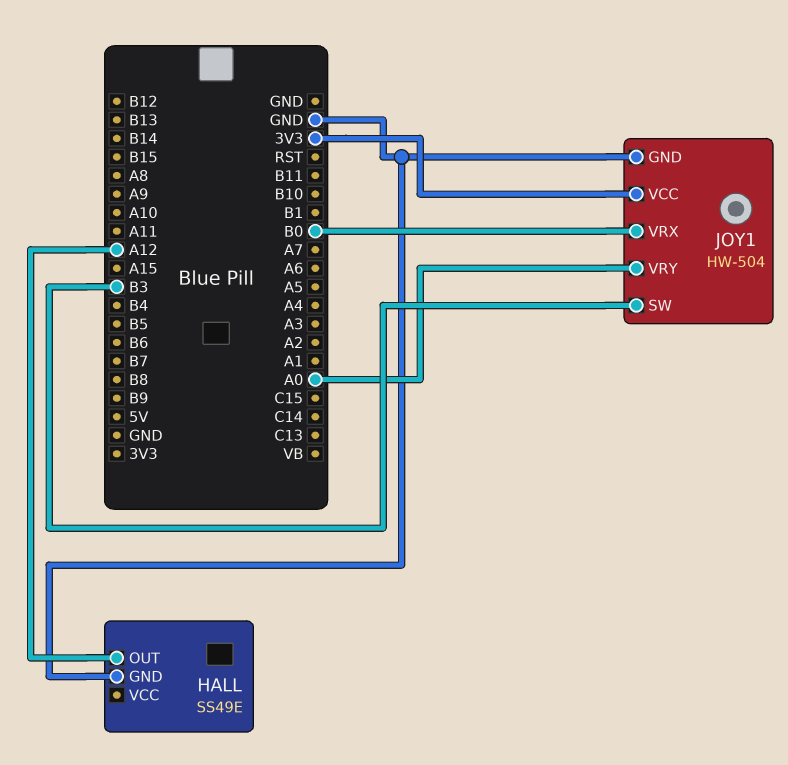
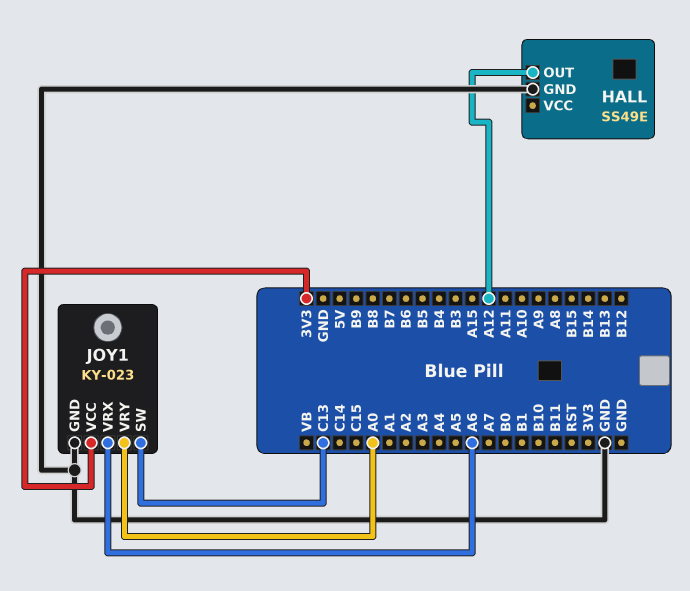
JOY1: HW-504 -> KY-023
JOY1 pin SW: B3 -> C13
JOY1 pin VRX: B0 -> A6

